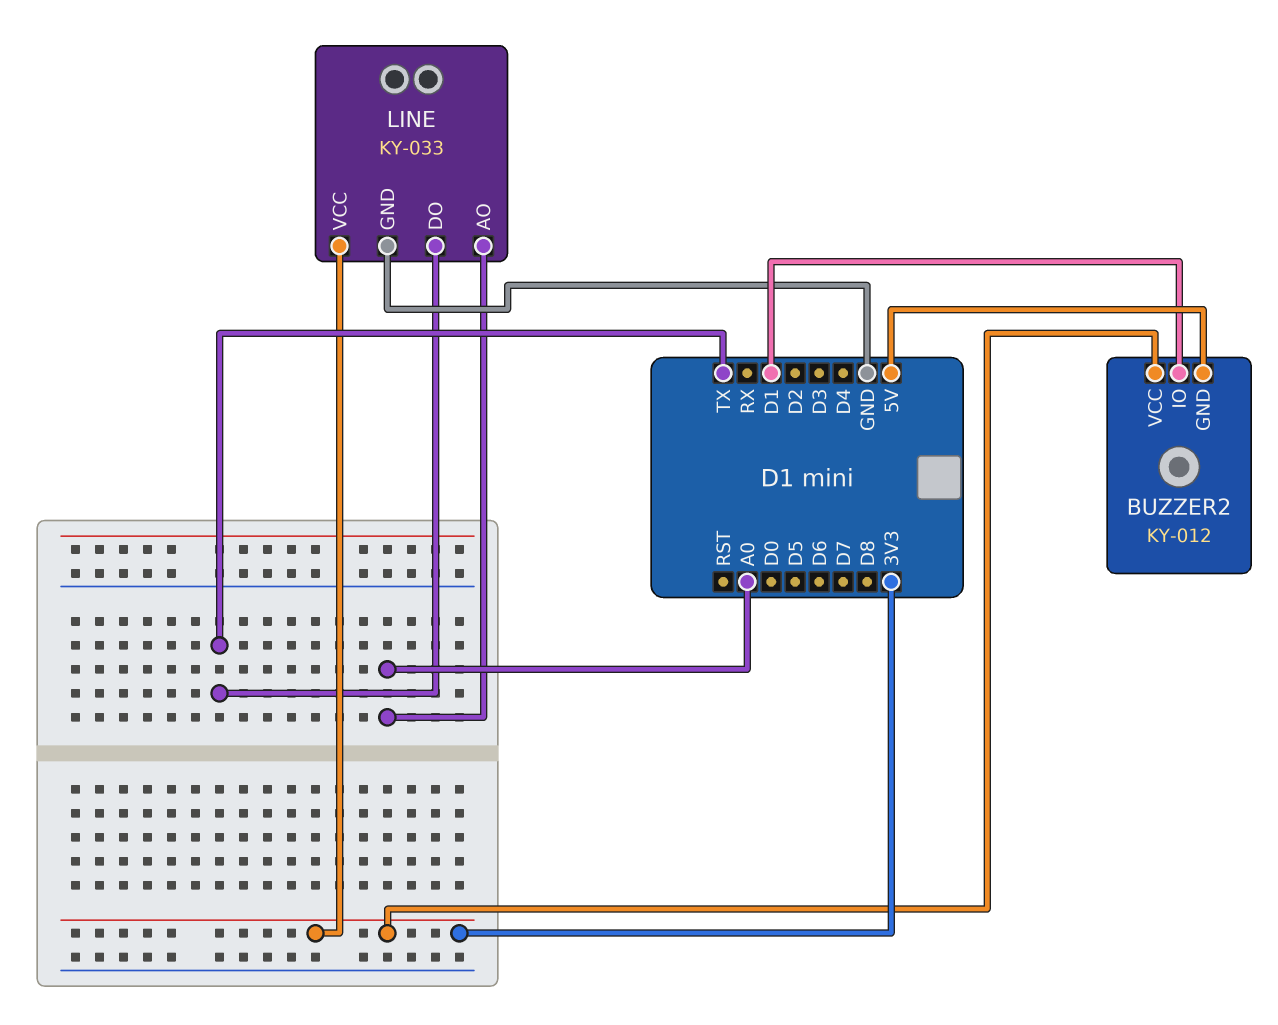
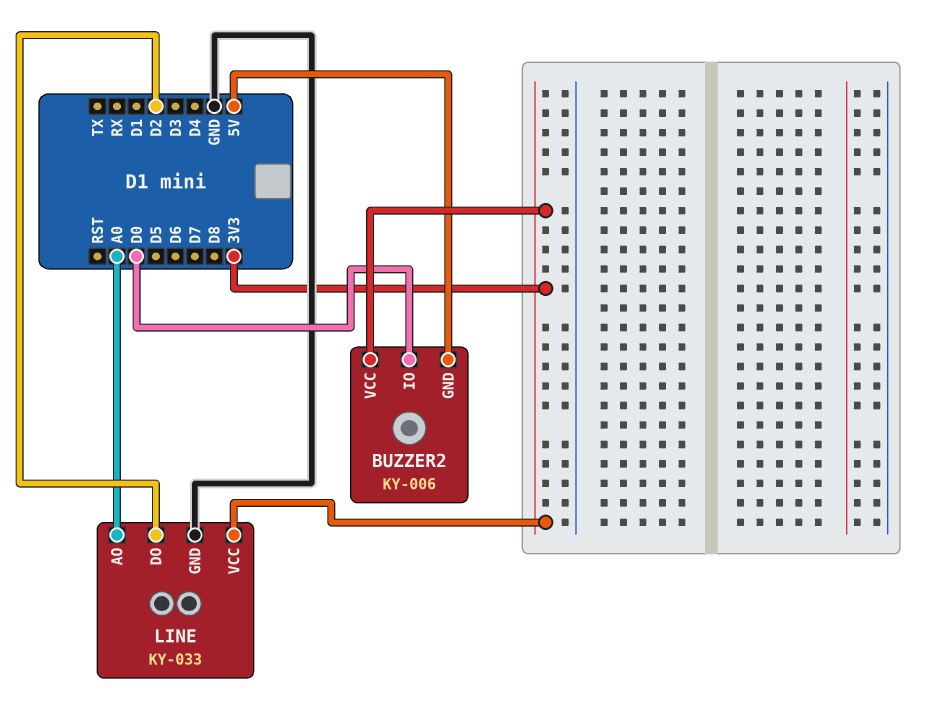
BUZZER2: KY-012 -> KY-006
BUZZER2 pin IO: D1 -> D0
LINE pin DO: TX -> D2

